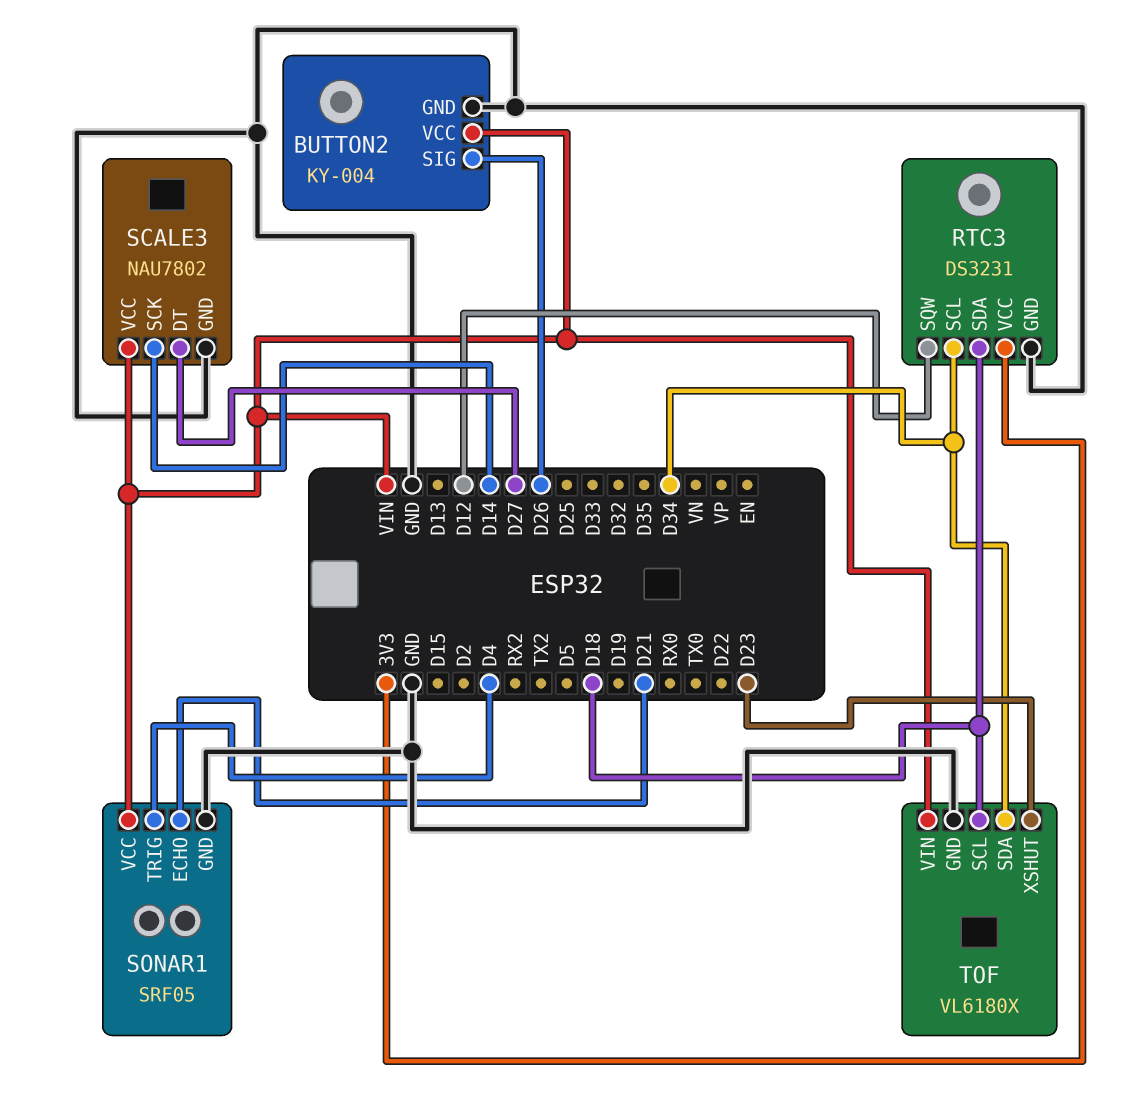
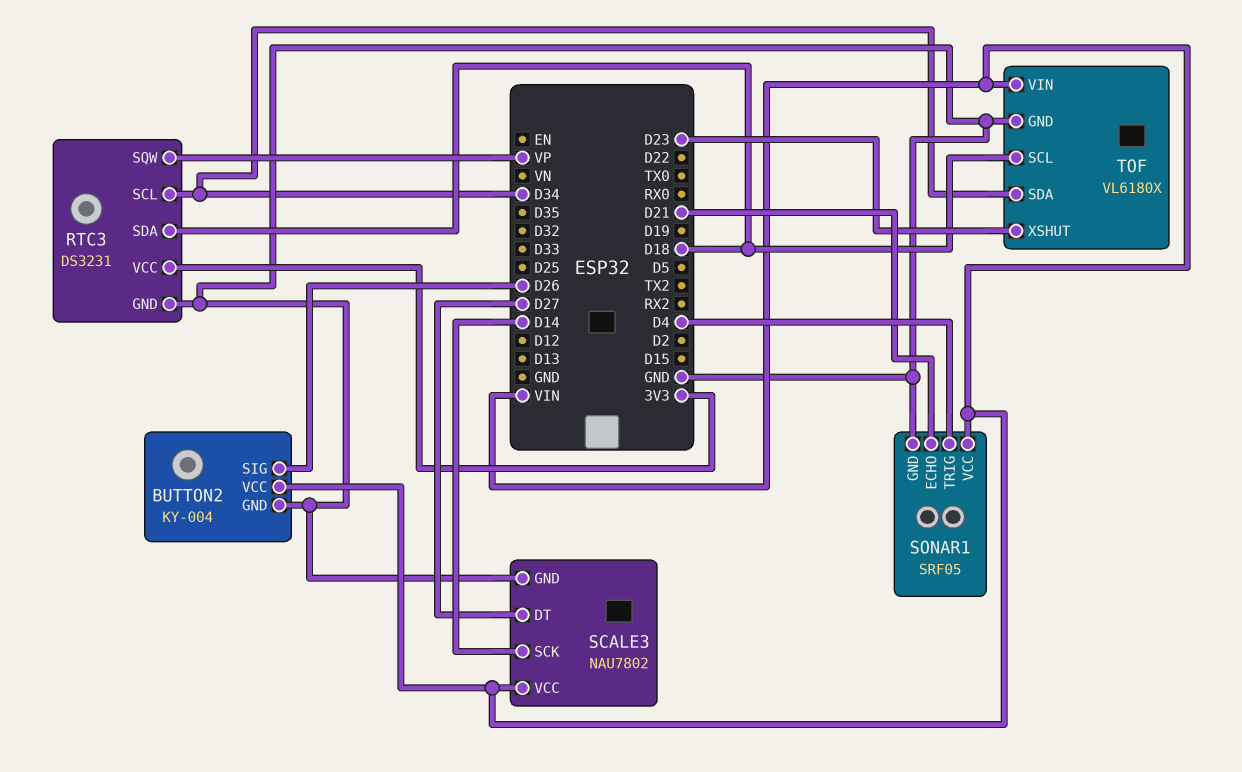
RTC3 pin SQW: D12 -> VP

